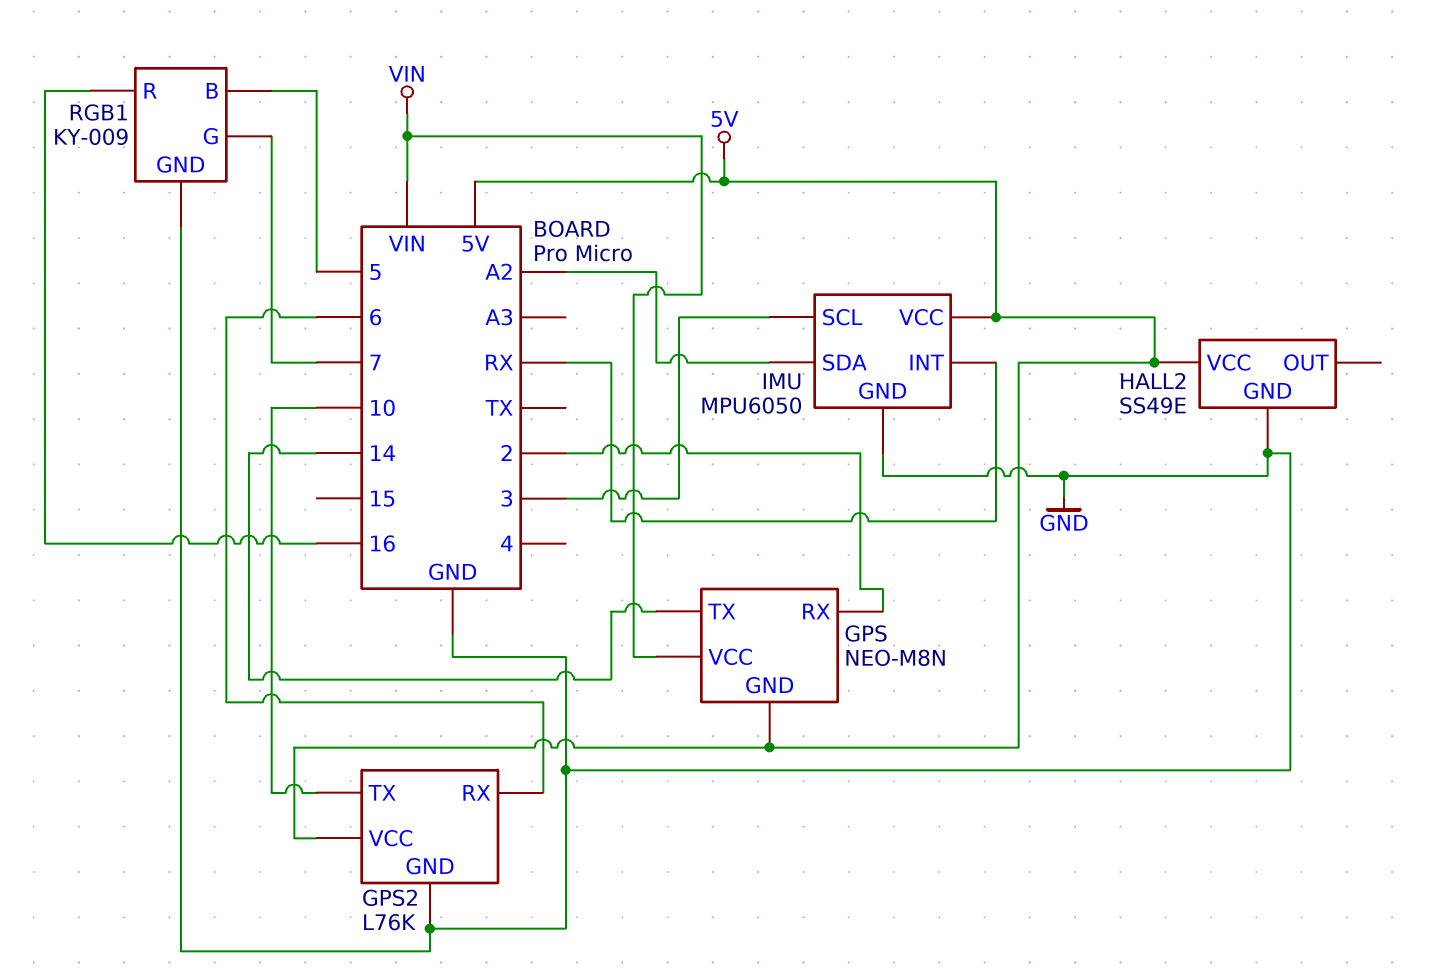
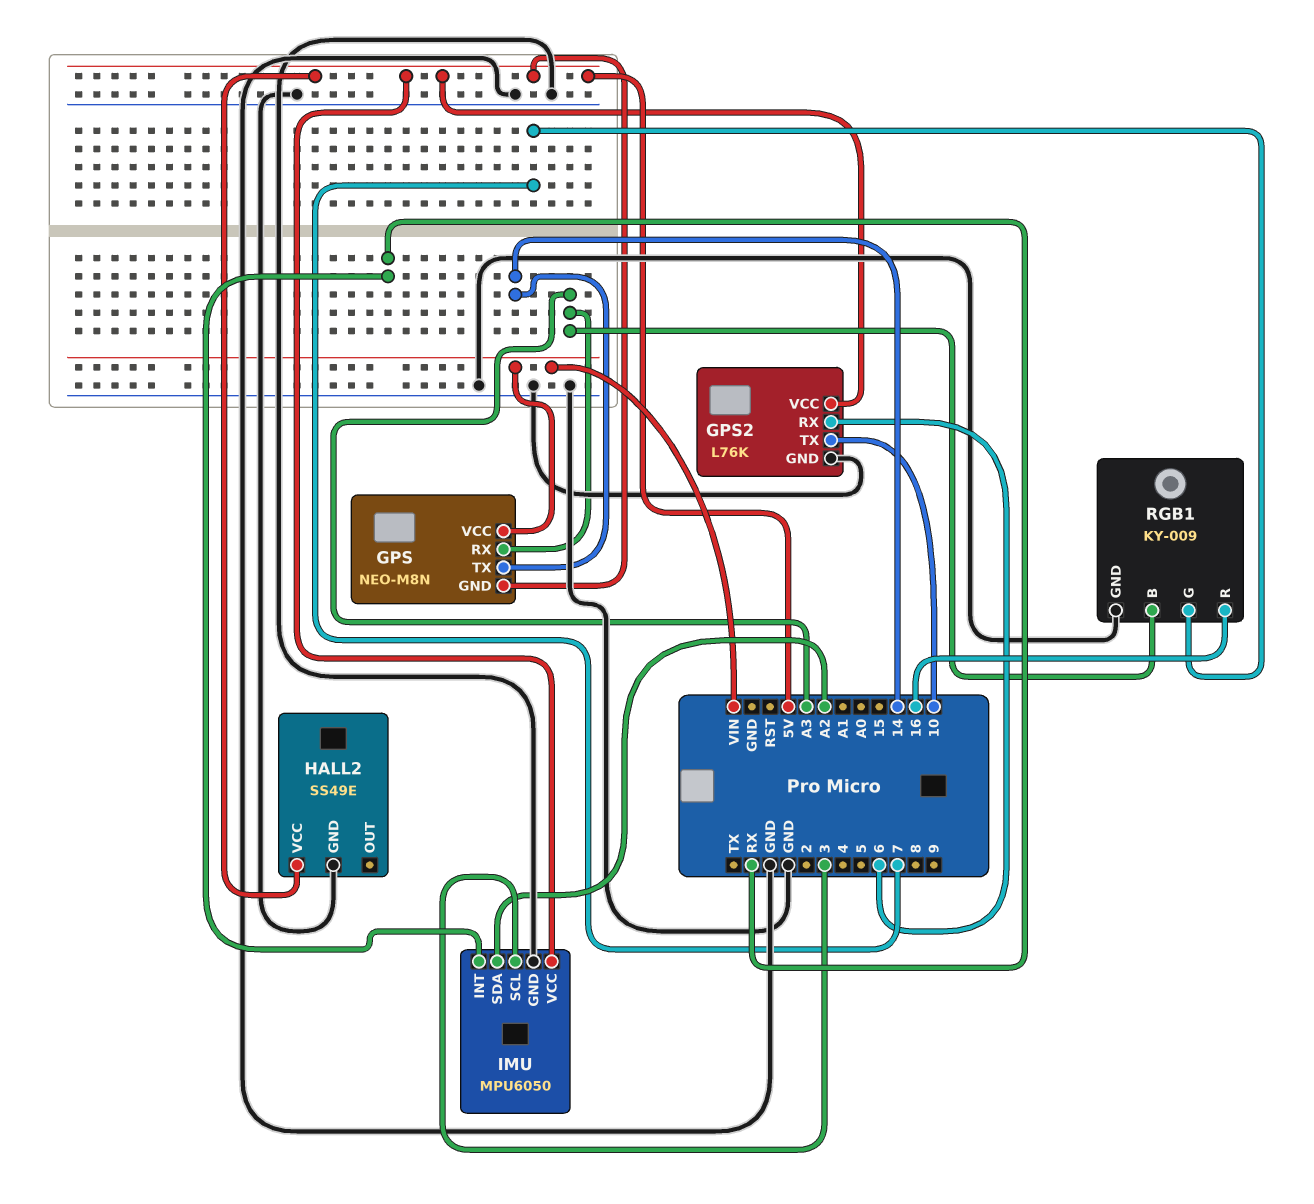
GPS pin RX: 2 -> A3
RGB1 pin B: 5 -> A3

